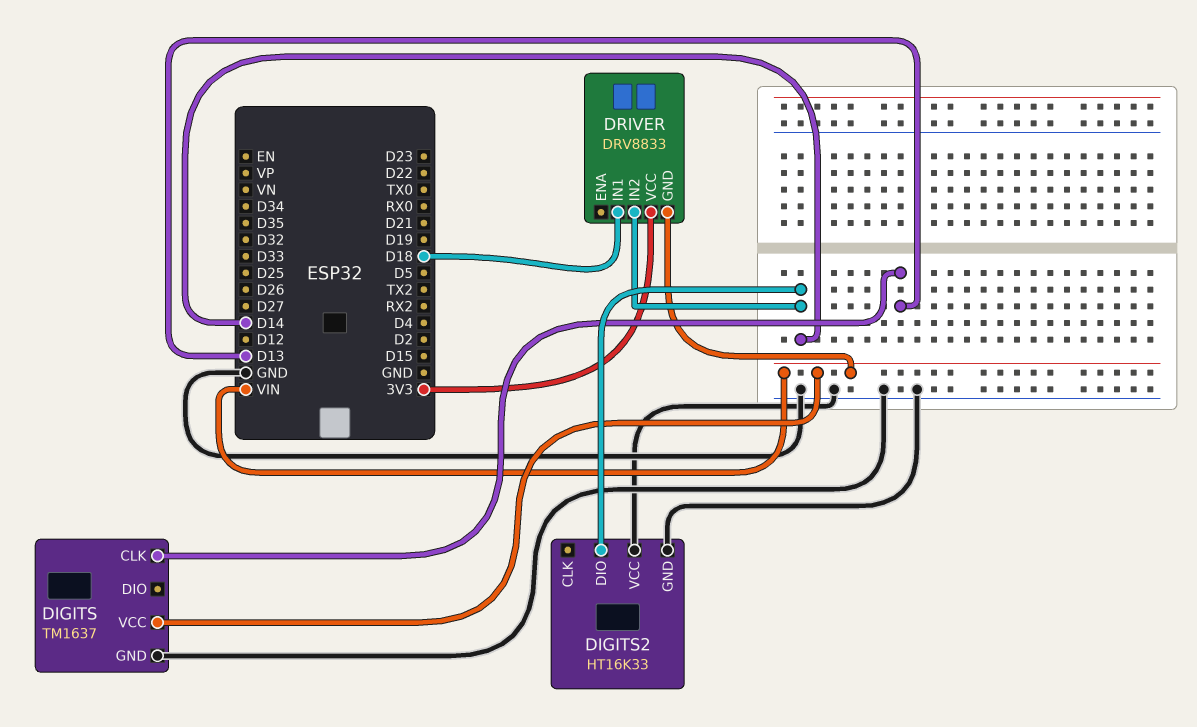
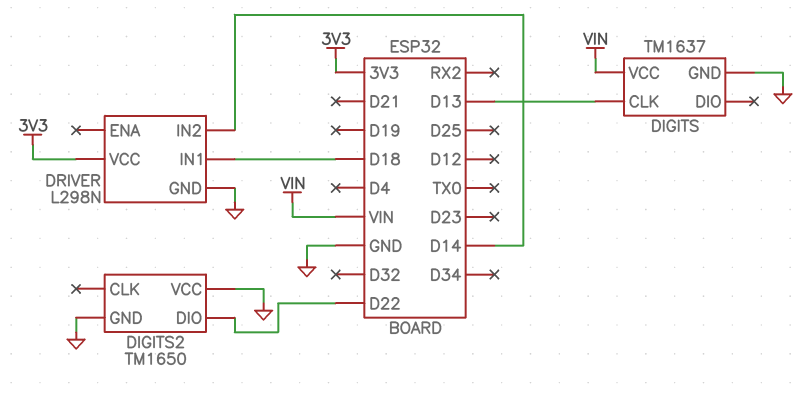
DIGITS2: HT16K33 -> TM1650
DIGITS2 pin DIO: D14 -> D22
DRIVER: DRV8833 -> L298N
DRIVER pin GND: VIN -> GND

